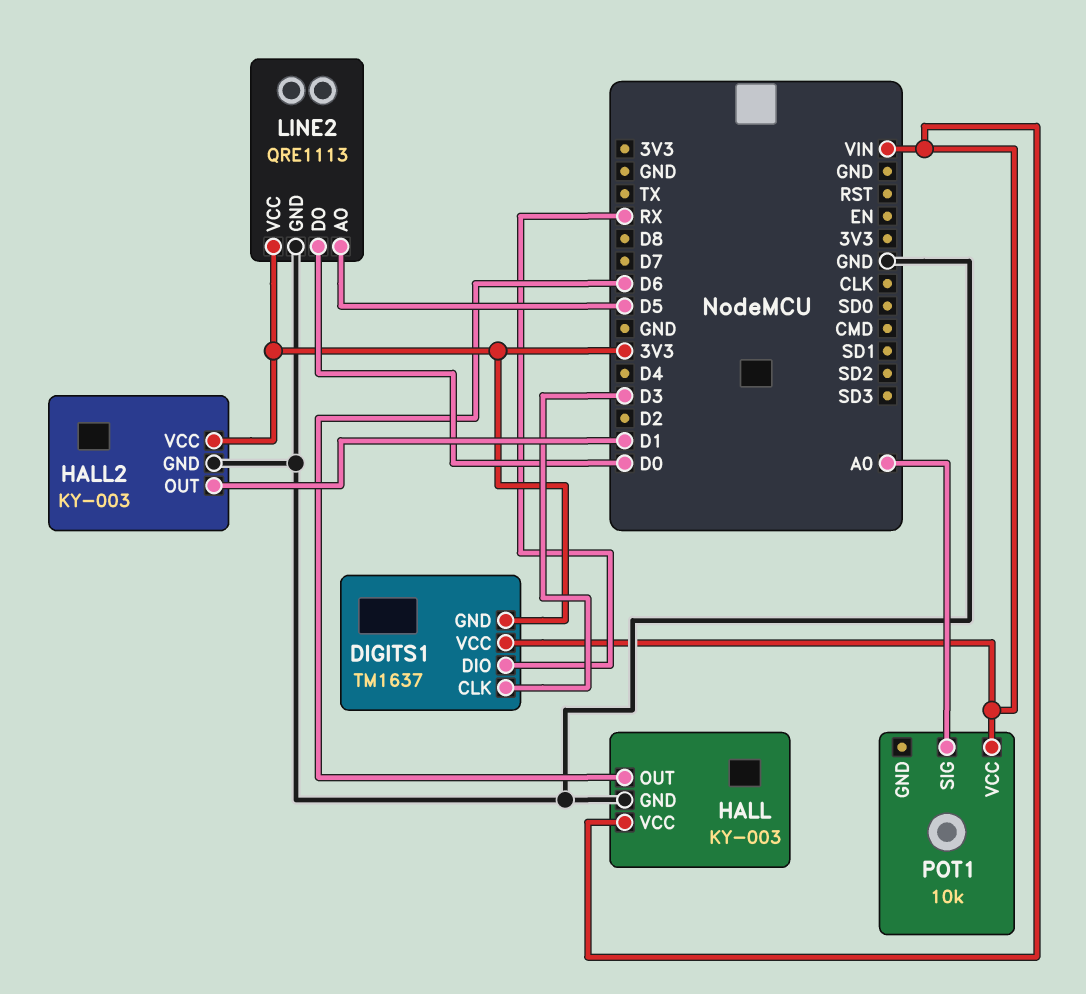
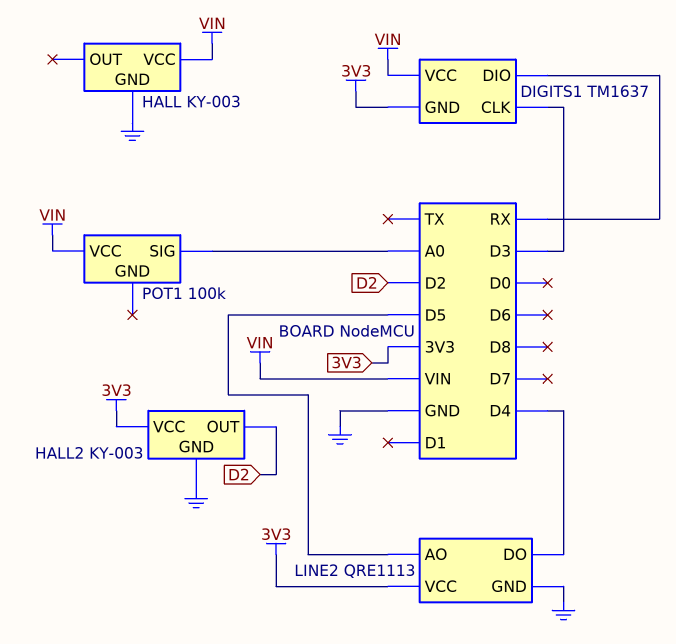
HALL pin OUT: D6 -> none
HALL2 pin OUT: D1 -> D2
LINE2 pin DO: D0 -> D4
POT1: 10k -> 100k

